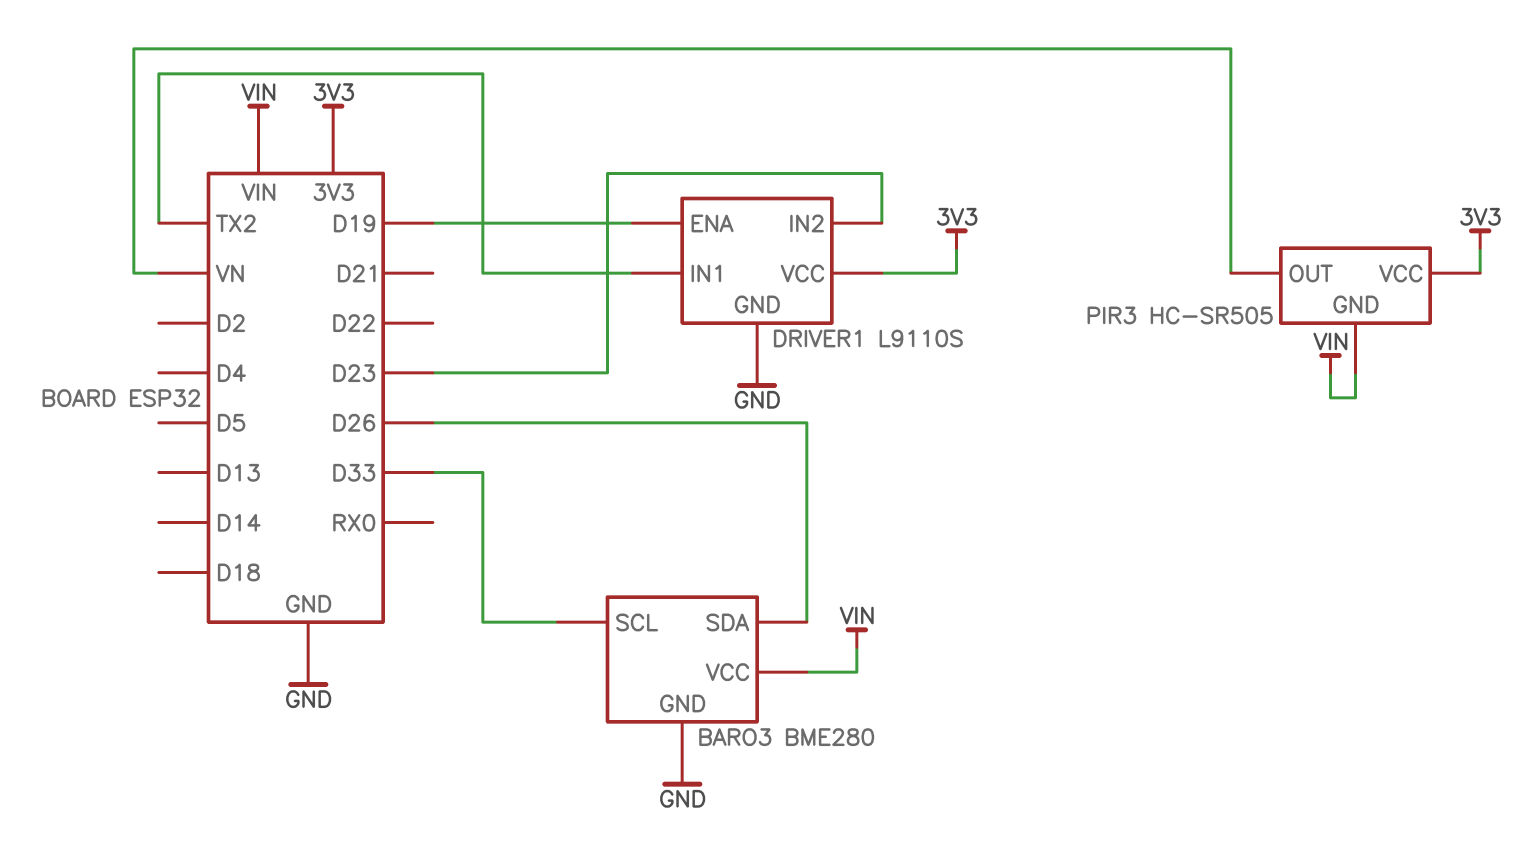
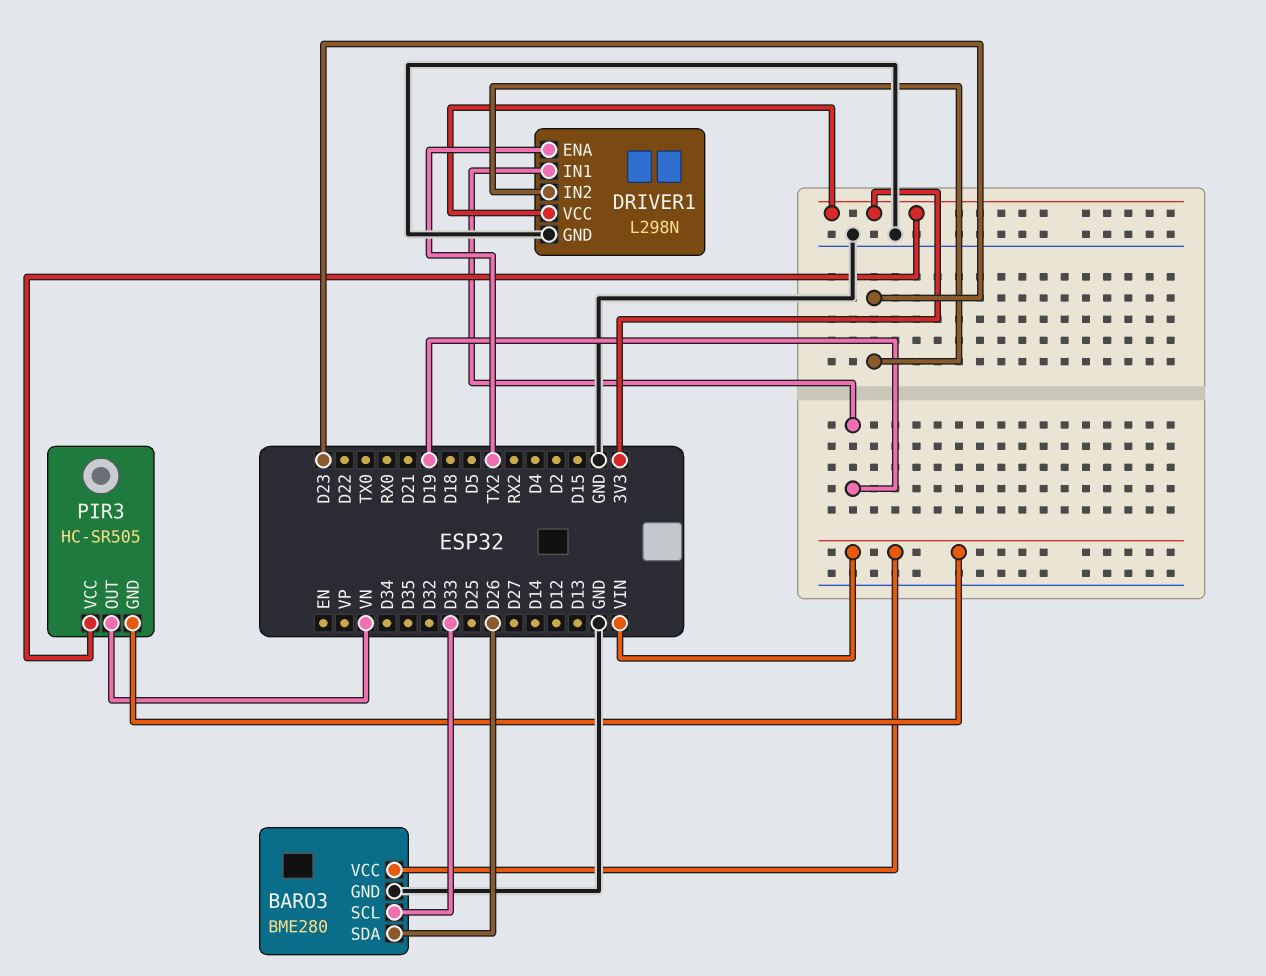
DRIVER1: L9110S -> L298N
DRIVER1 pin ENA: D19 -> TX2
DRIVER1 pin IN1: TX2 -> D19

